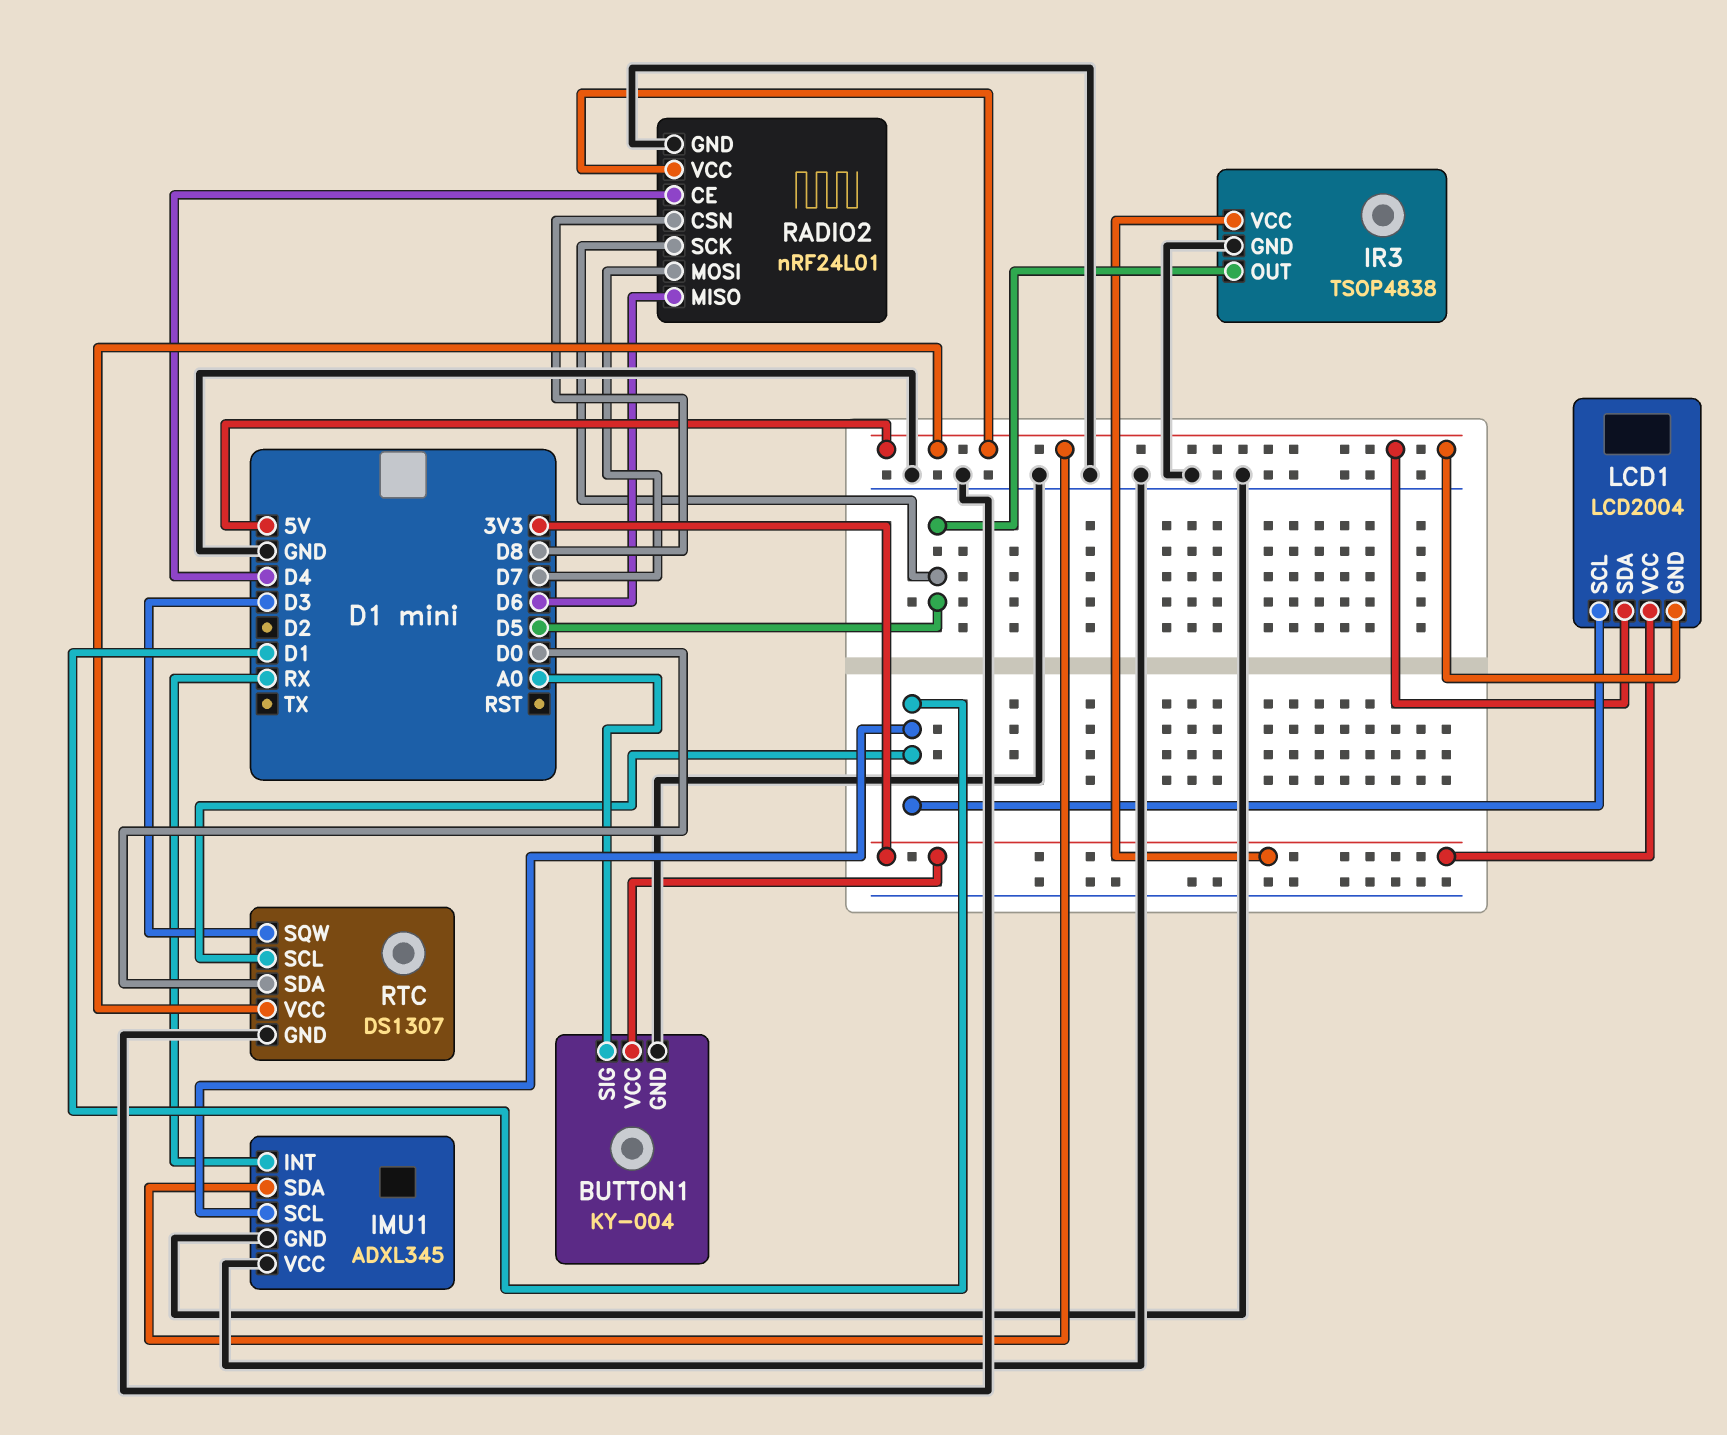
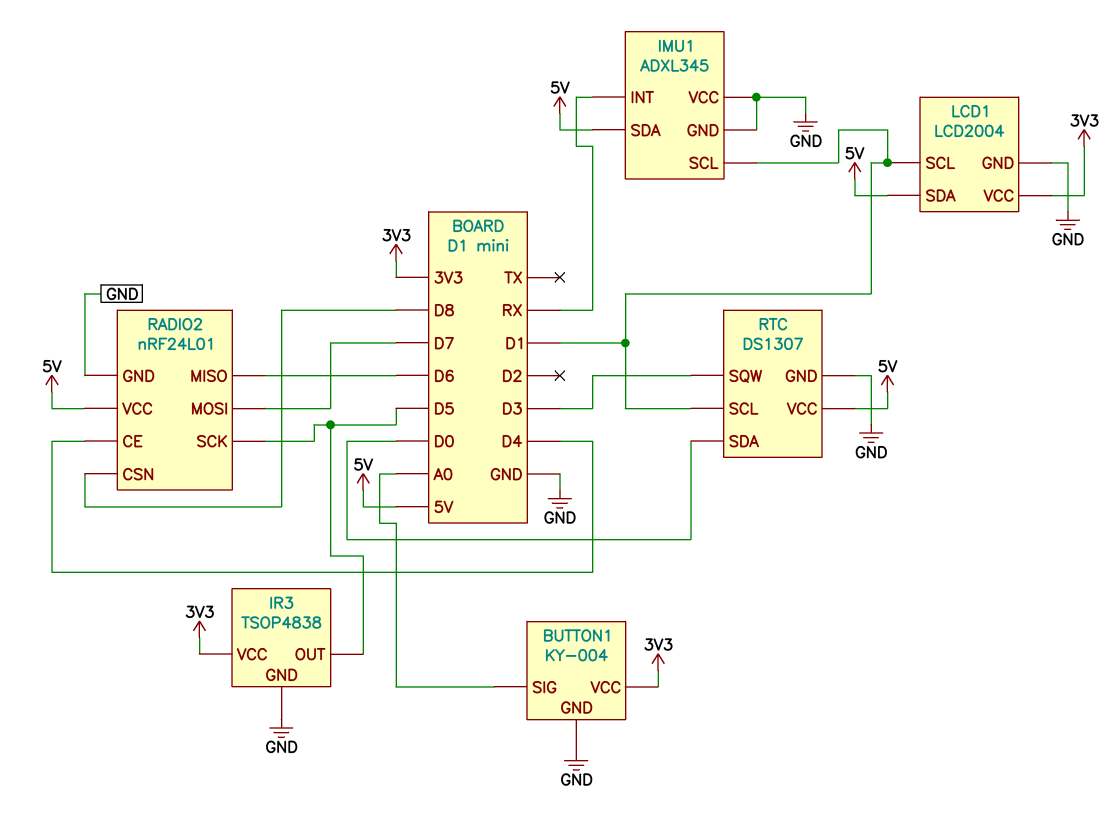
LCD1 pin GND: 5V -> GND

